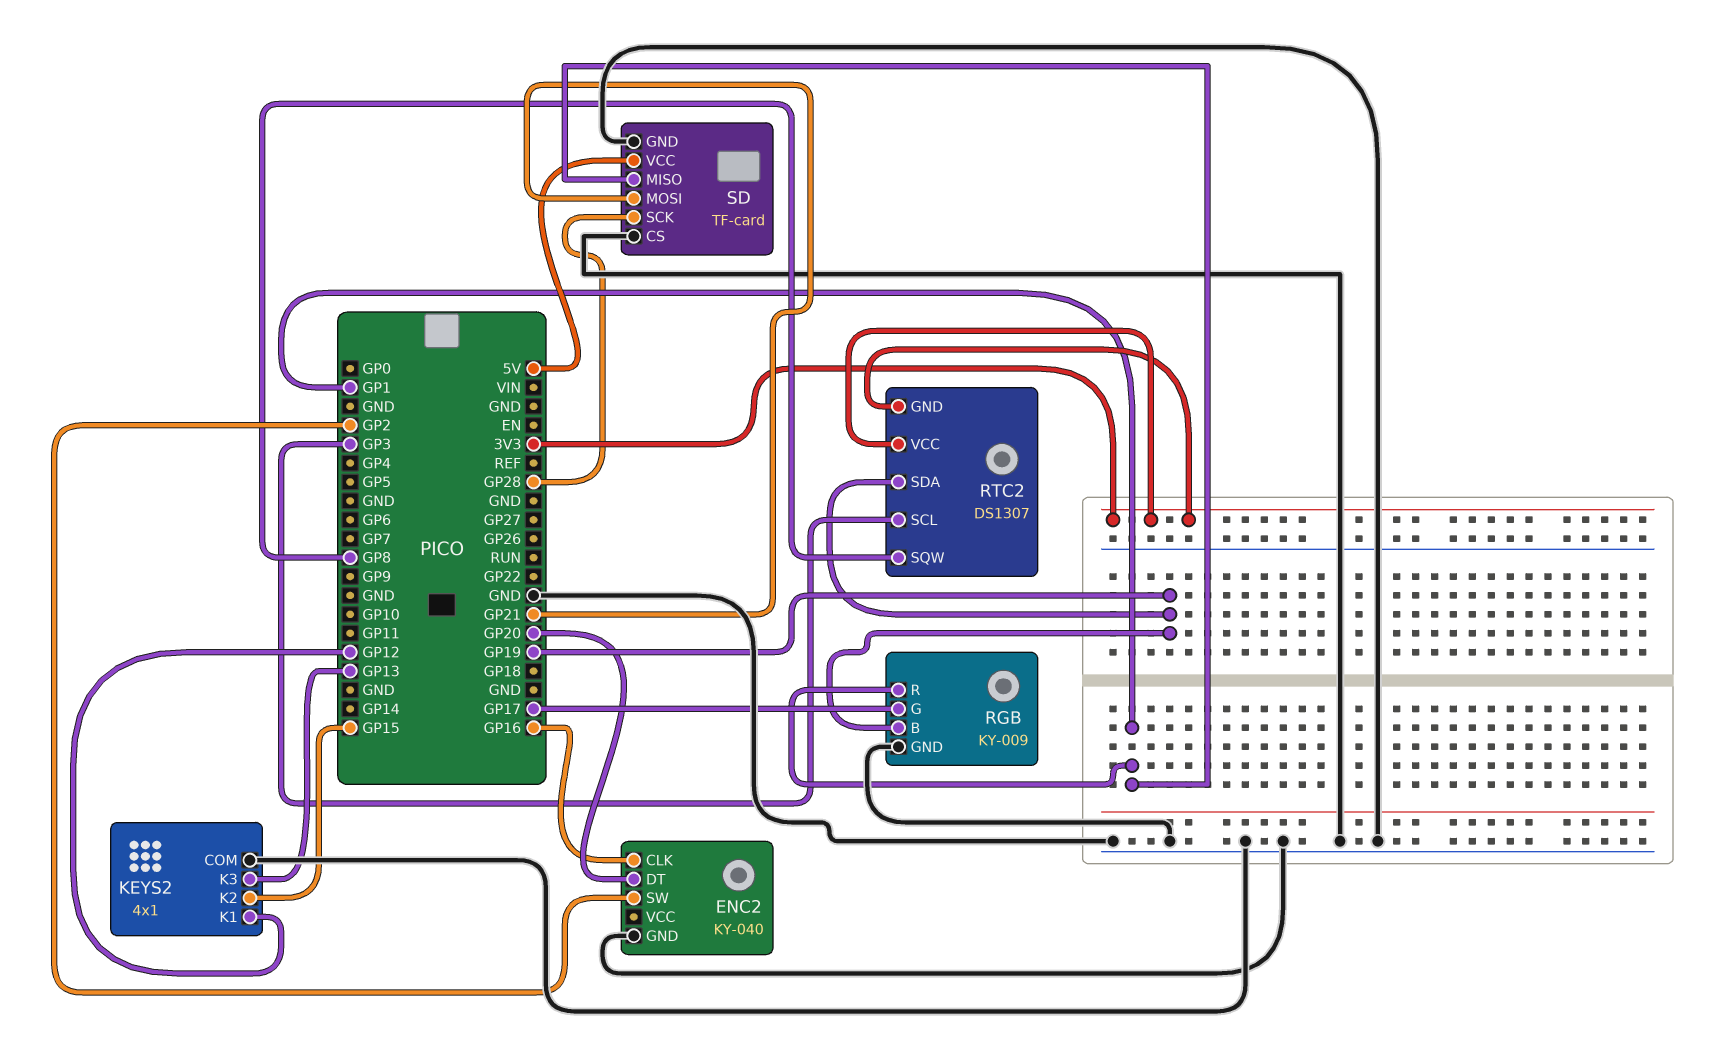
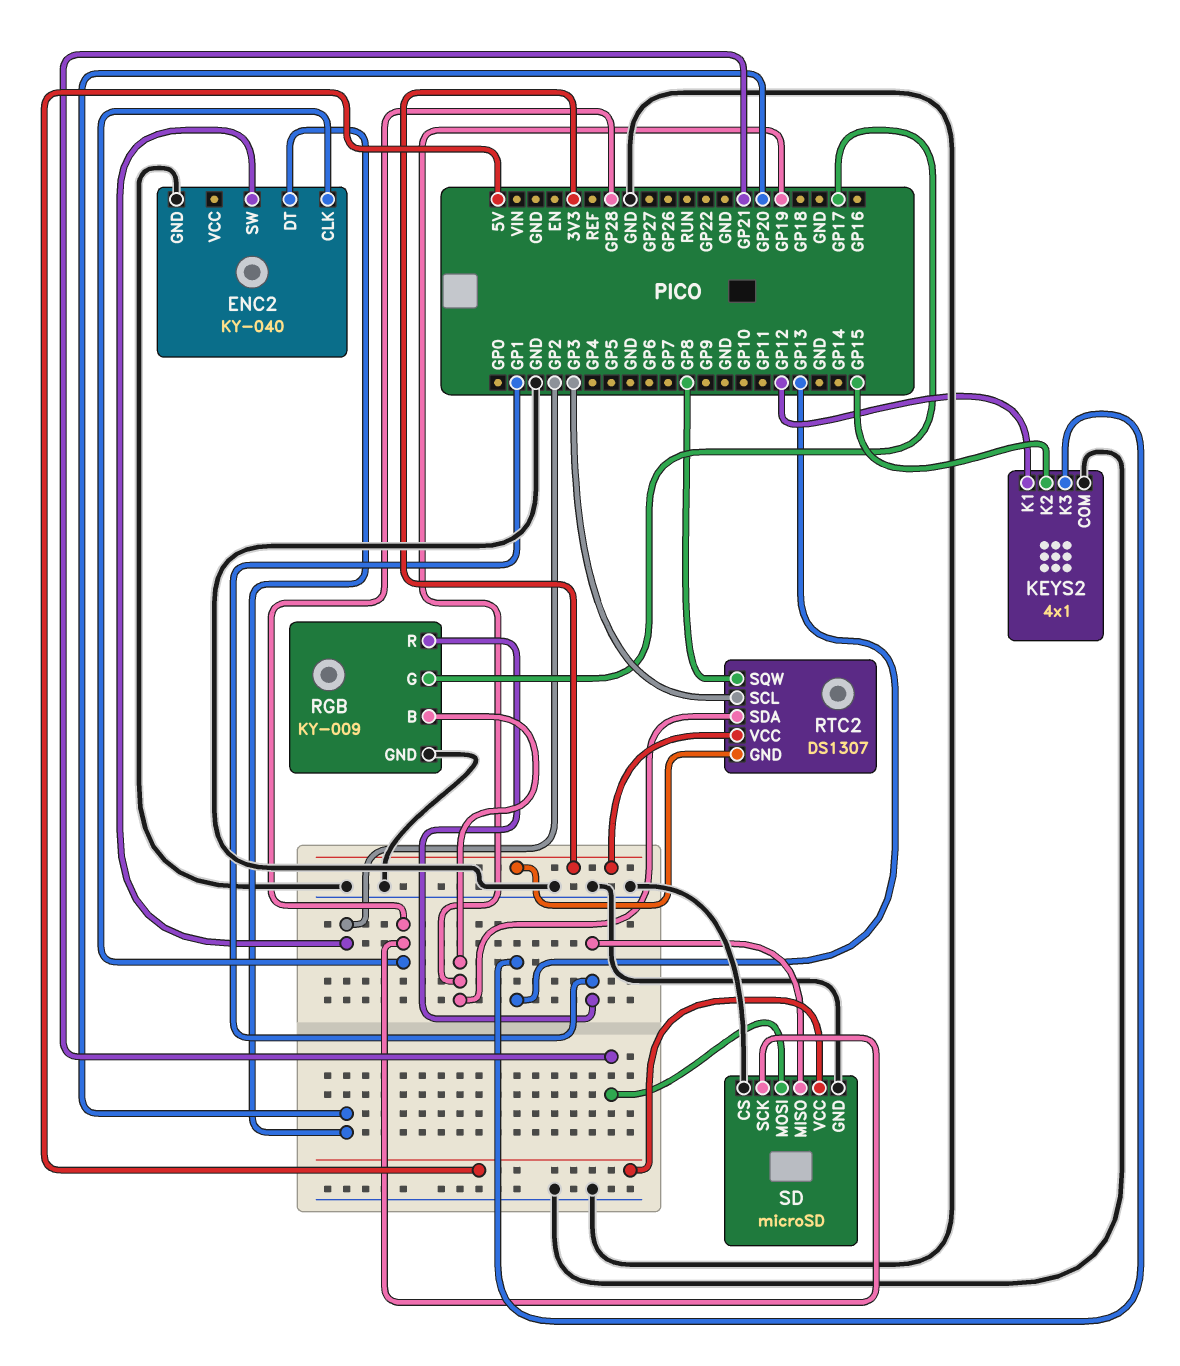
ENC2 pin CLK: GP16 -> GP28
SD: TF-card -> microSD

